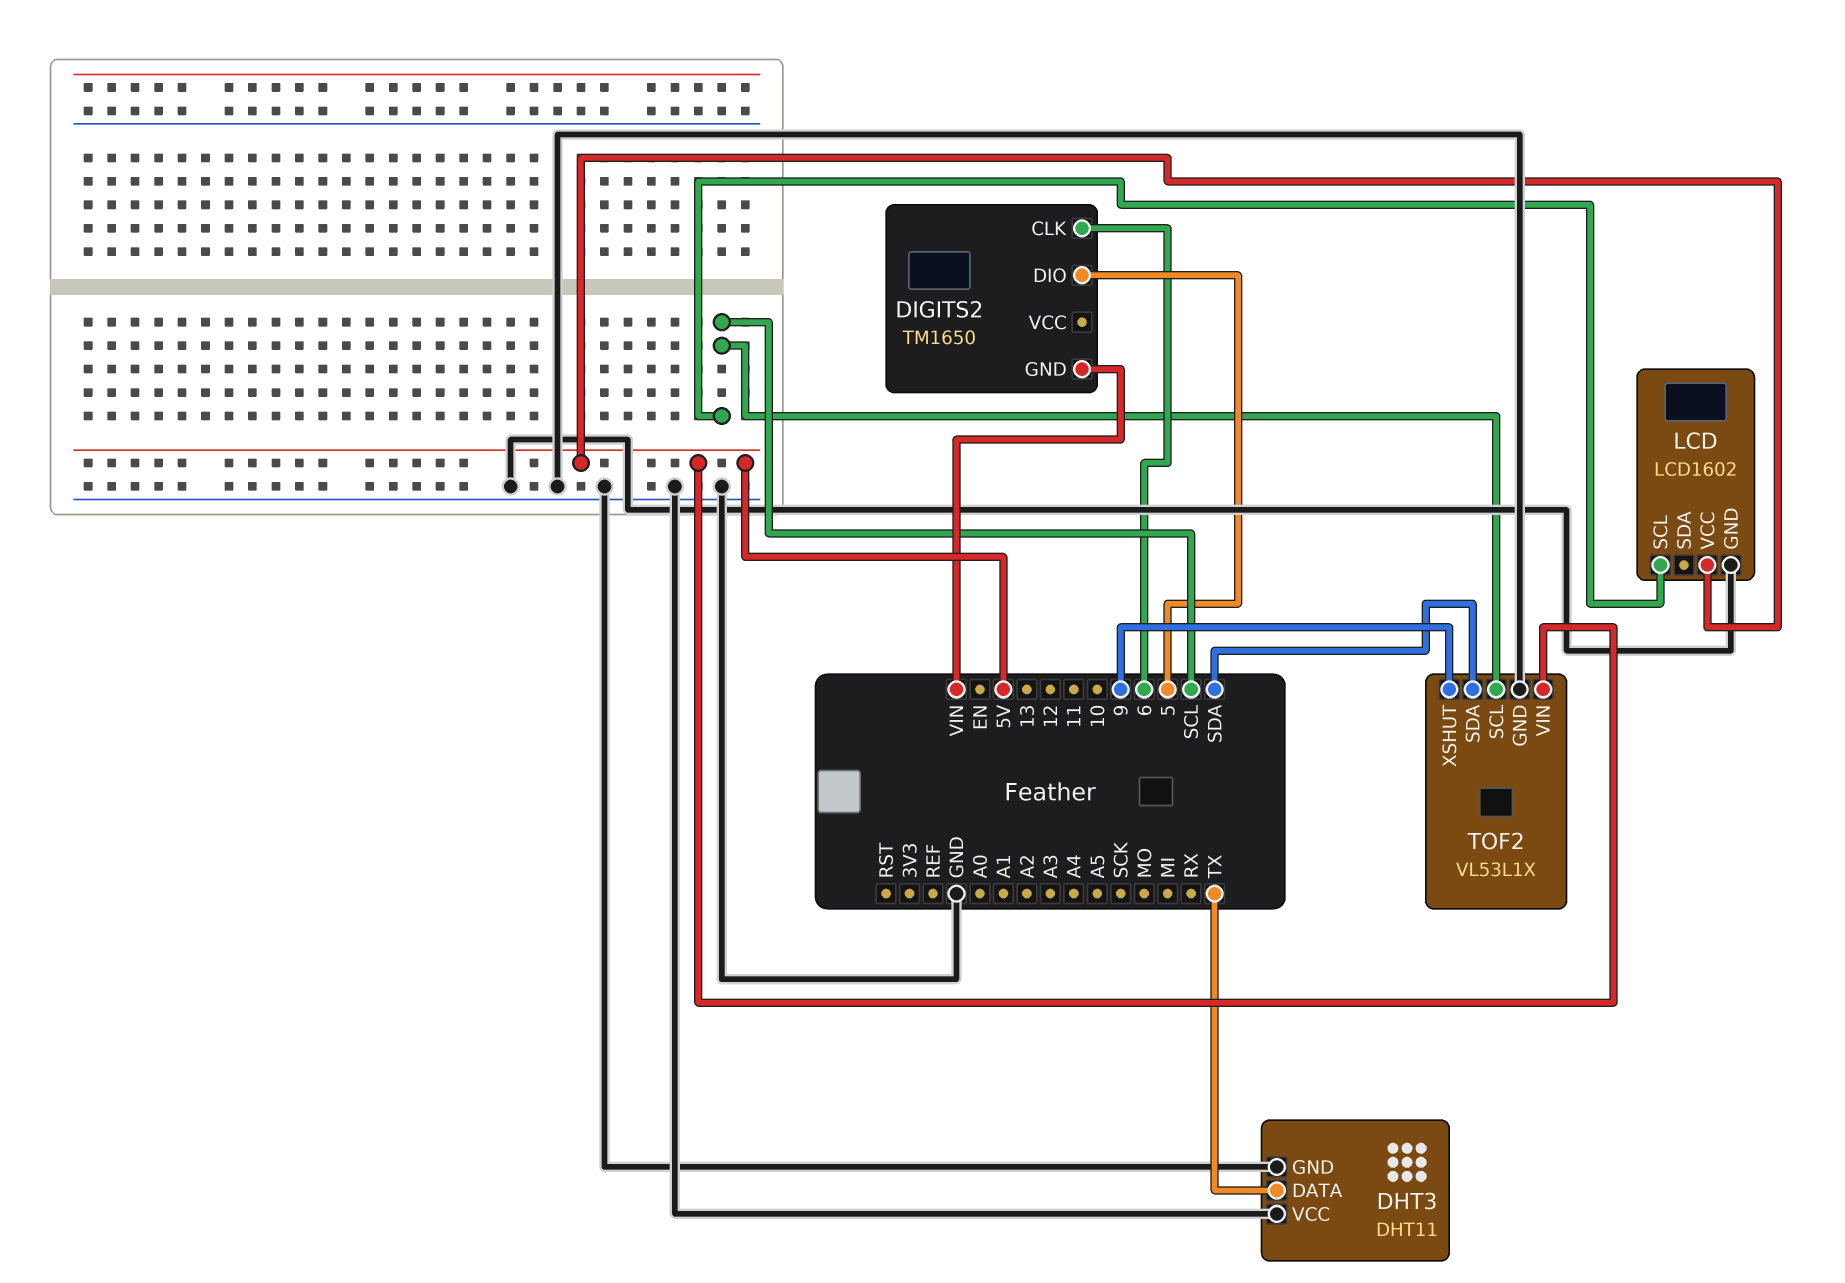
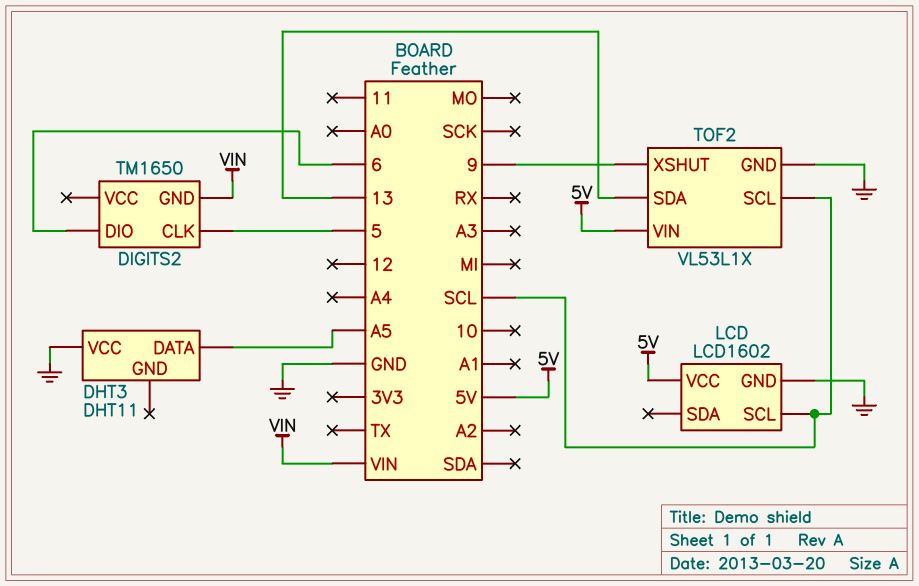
DHT3 pin DATA: TX -> A5
DHT3 pin GND: GND -> none
DIGITS2 pin CLK: 6 -> 5
DIGITS2 pin DIO: 5 -> 6
TOF2 pin SDA: SDA -> 13

